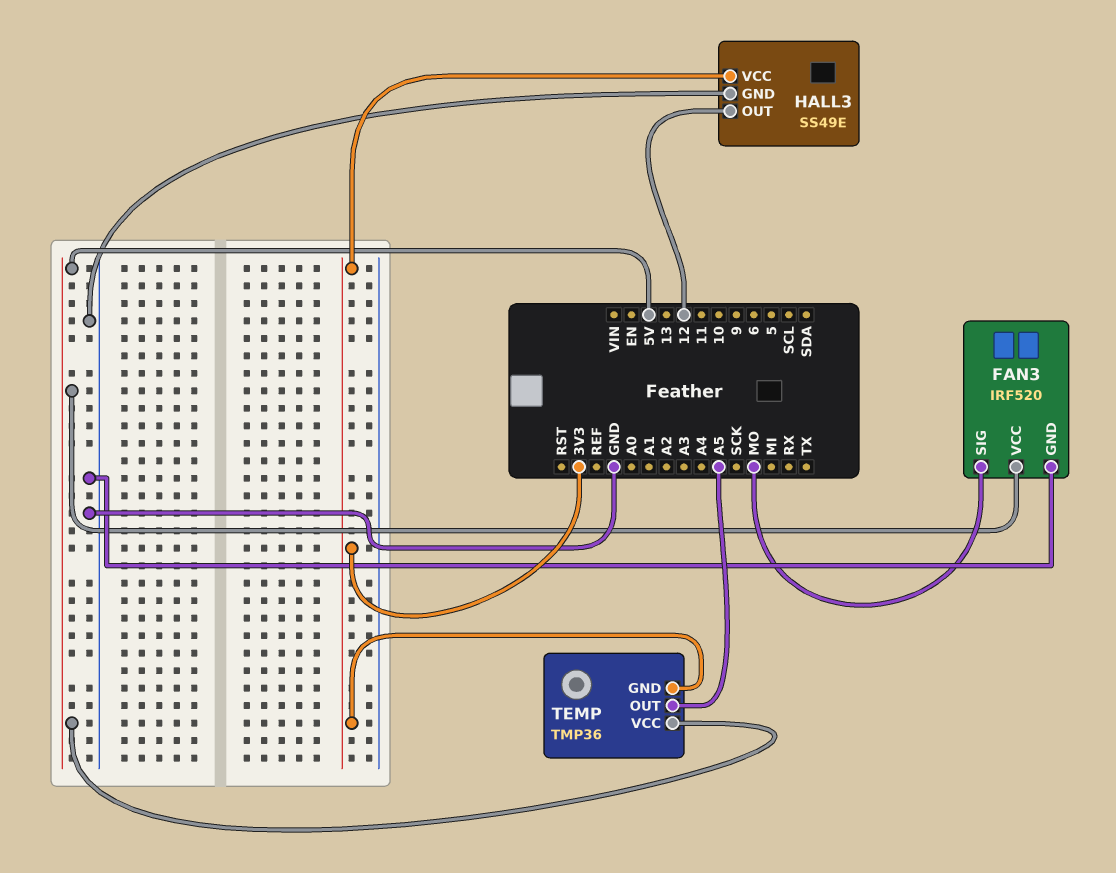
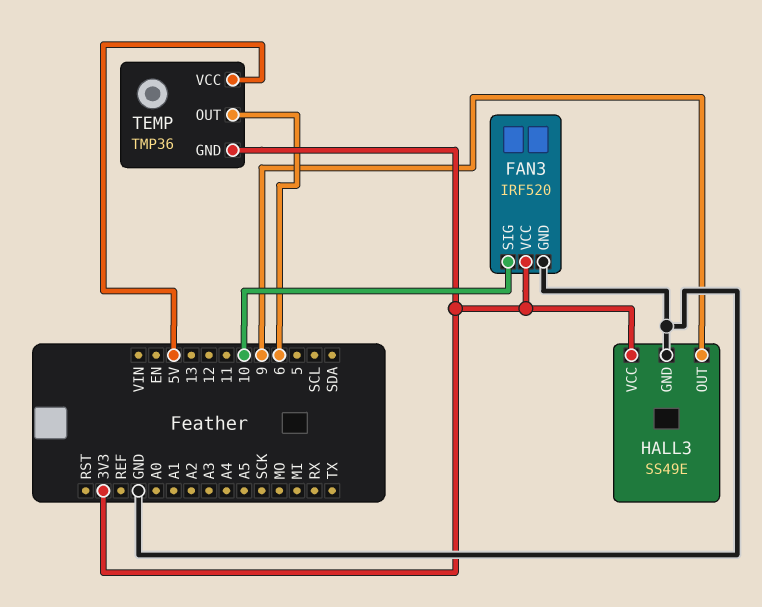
FAN3 pin SIG: MO -> 10
FAN3 pin VCC: 5V -> 3V3
HALL3 pin OUT: 12 -> 9
TEMP pin OUT: A5 -> 6

